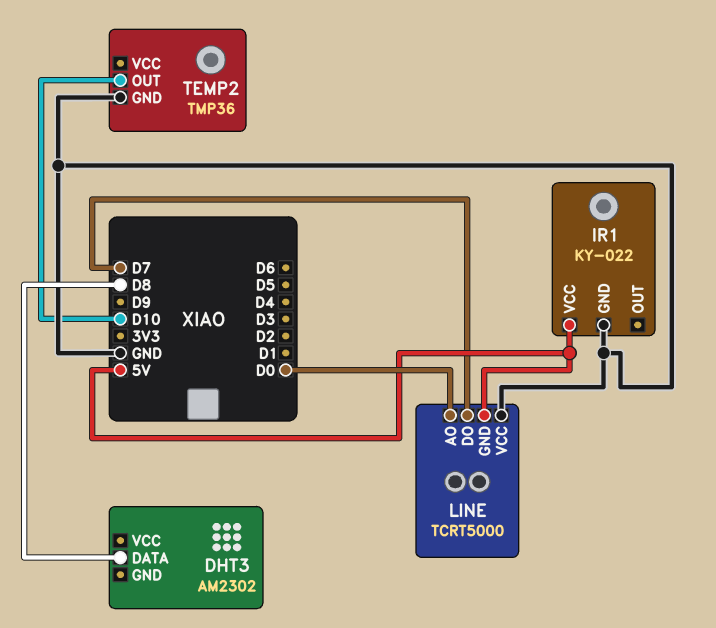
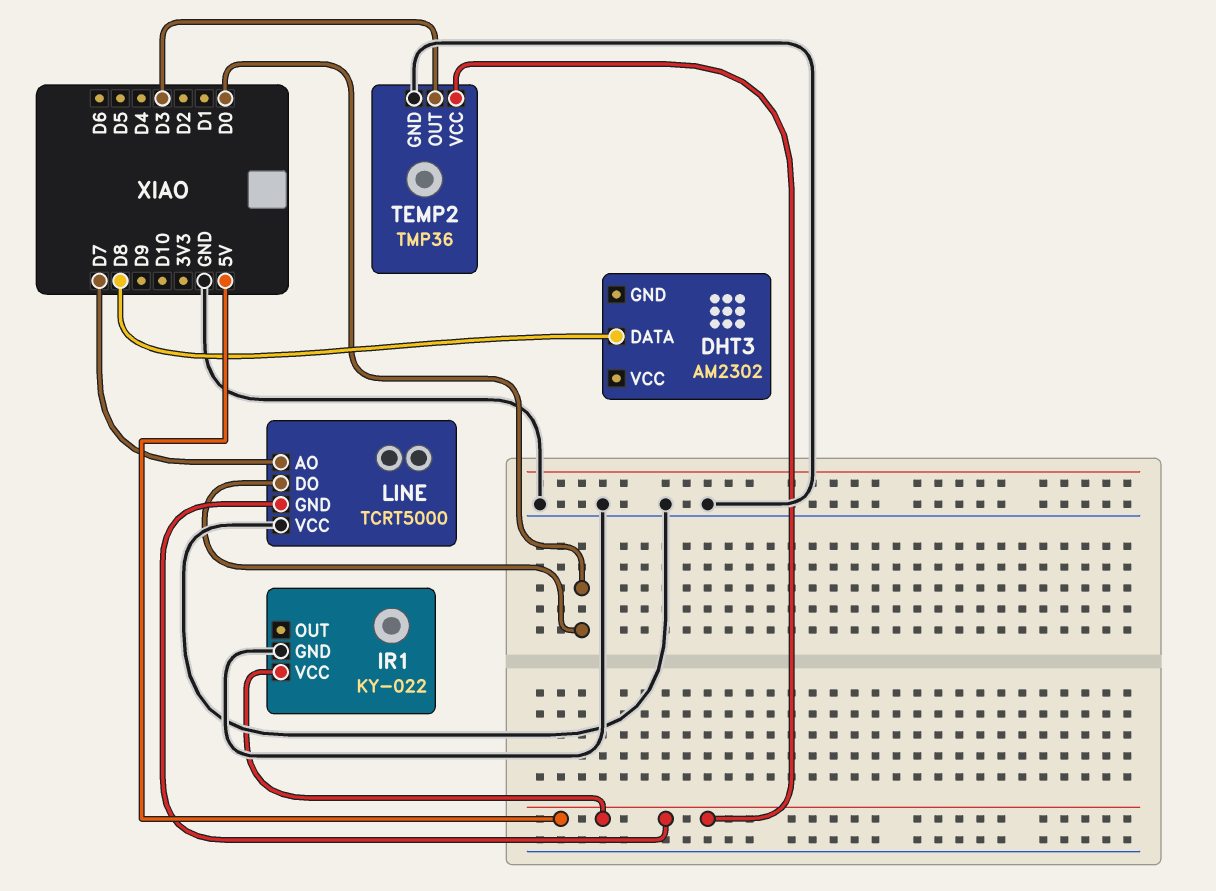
LINE pin AO: D0 -> D7
LINE pin DO: D7 -> D0
TEMP2 pin OUT: D10 -> D3
TEMP2 pin VCC: none -> 5V

